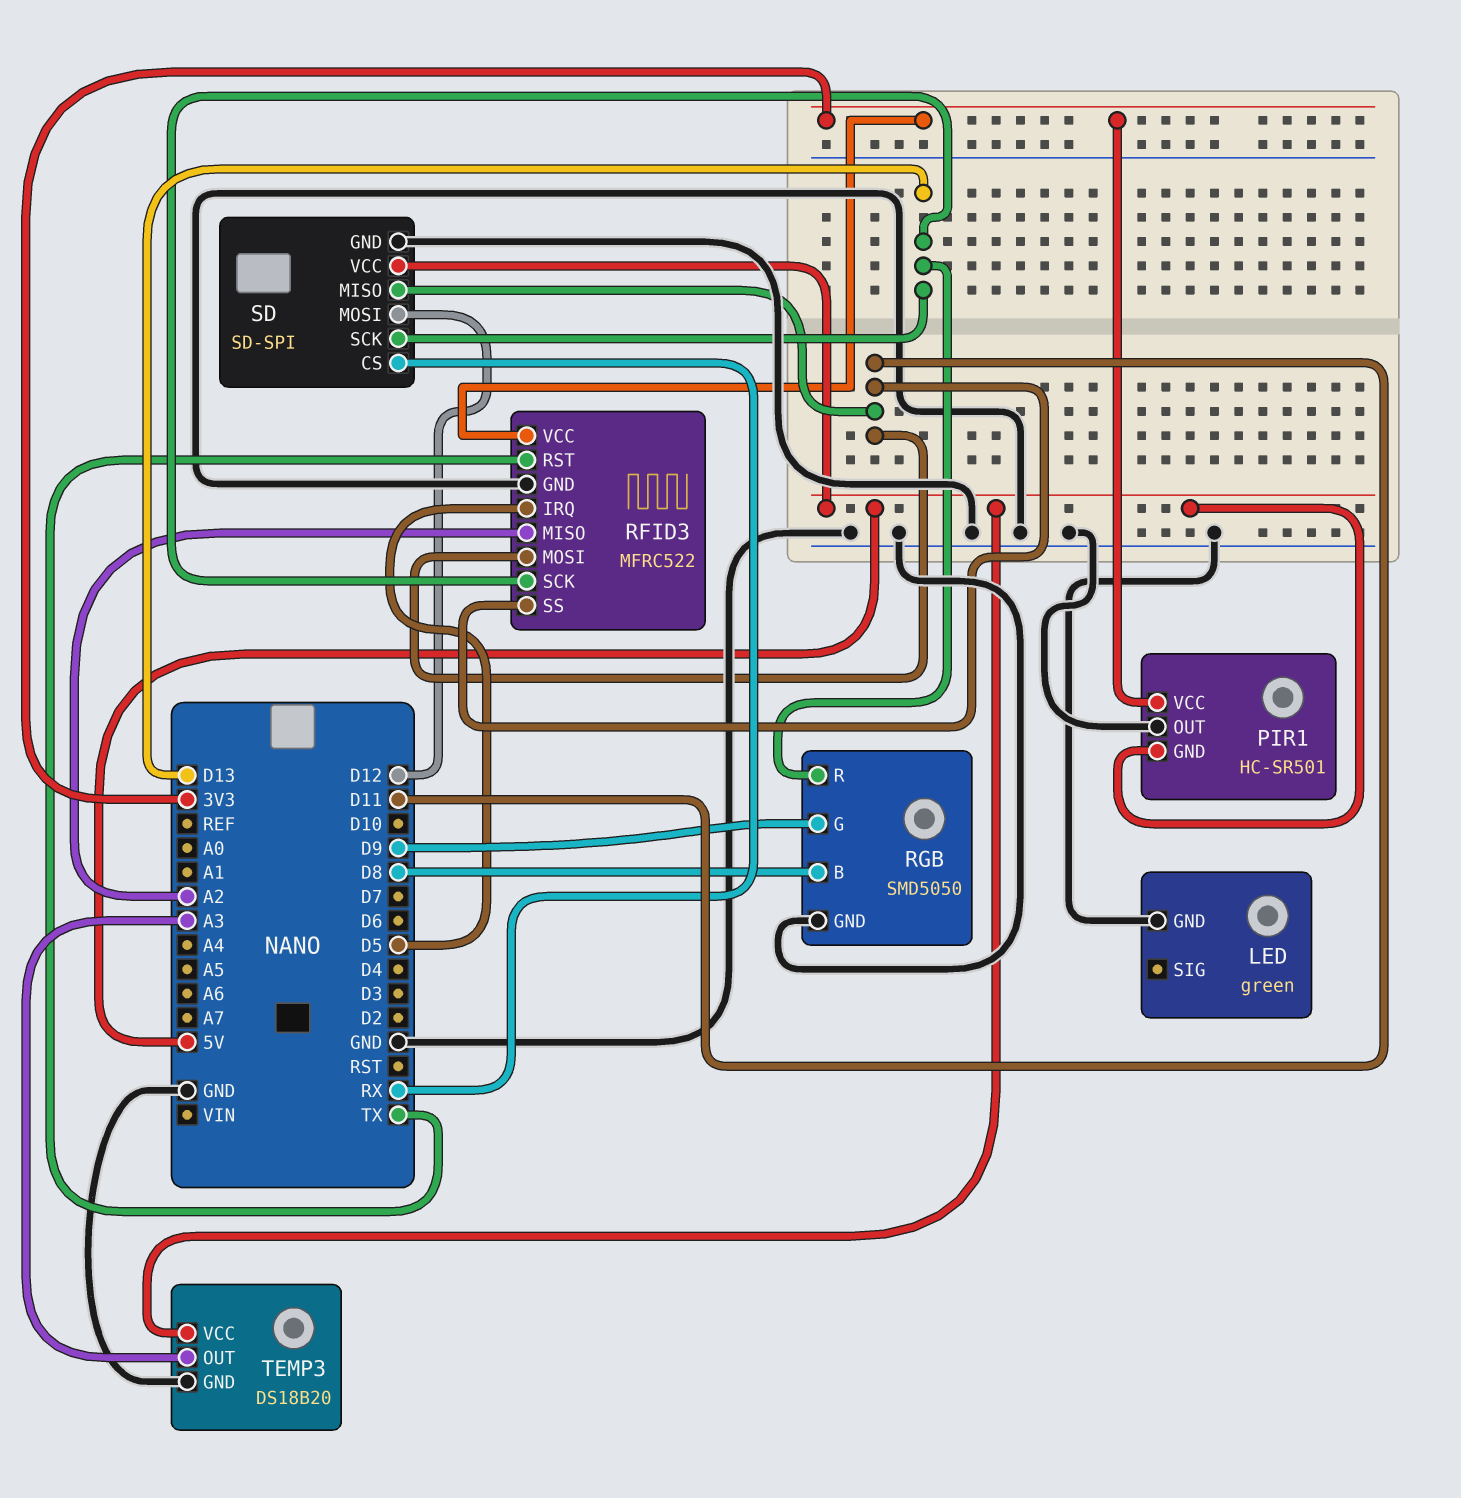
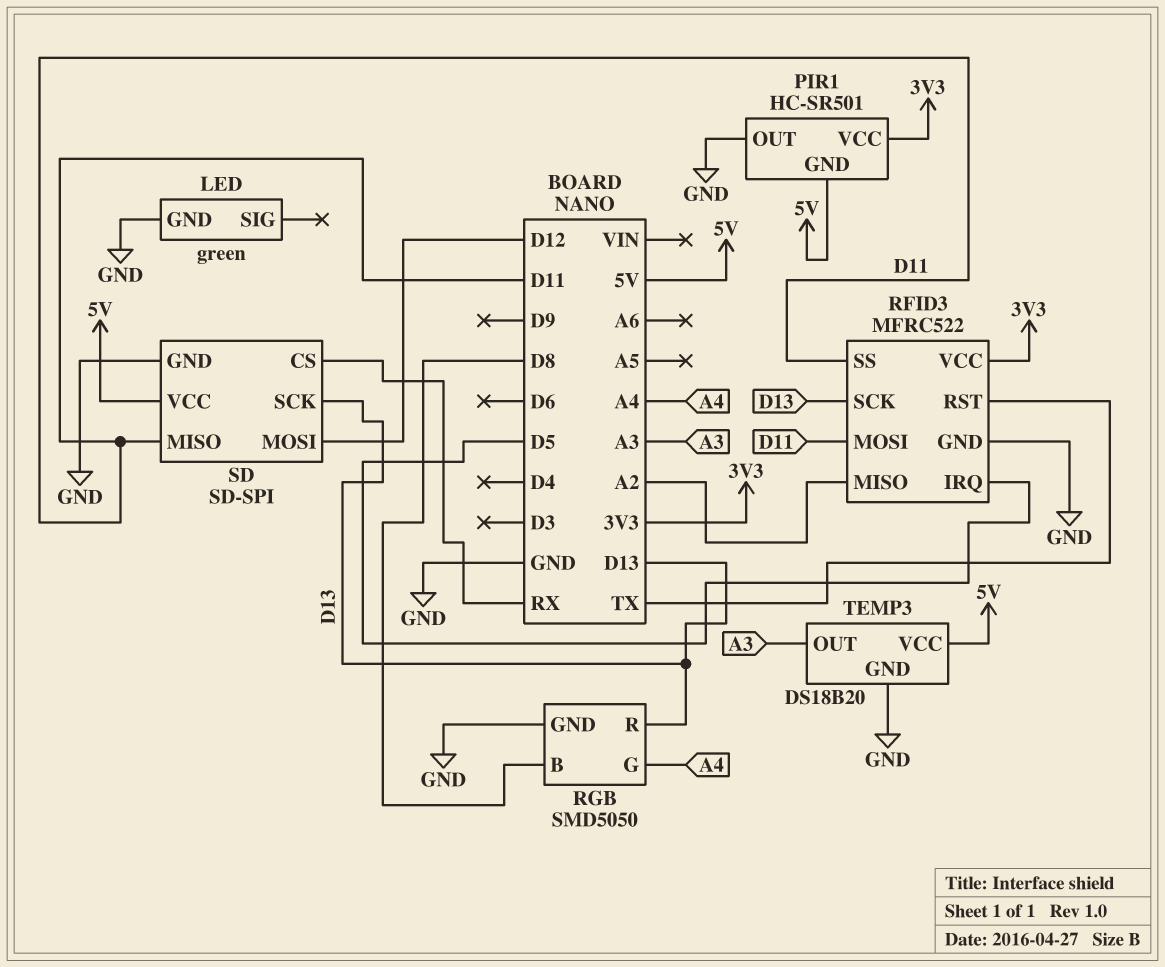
RGB pin G: D9 -> A4

